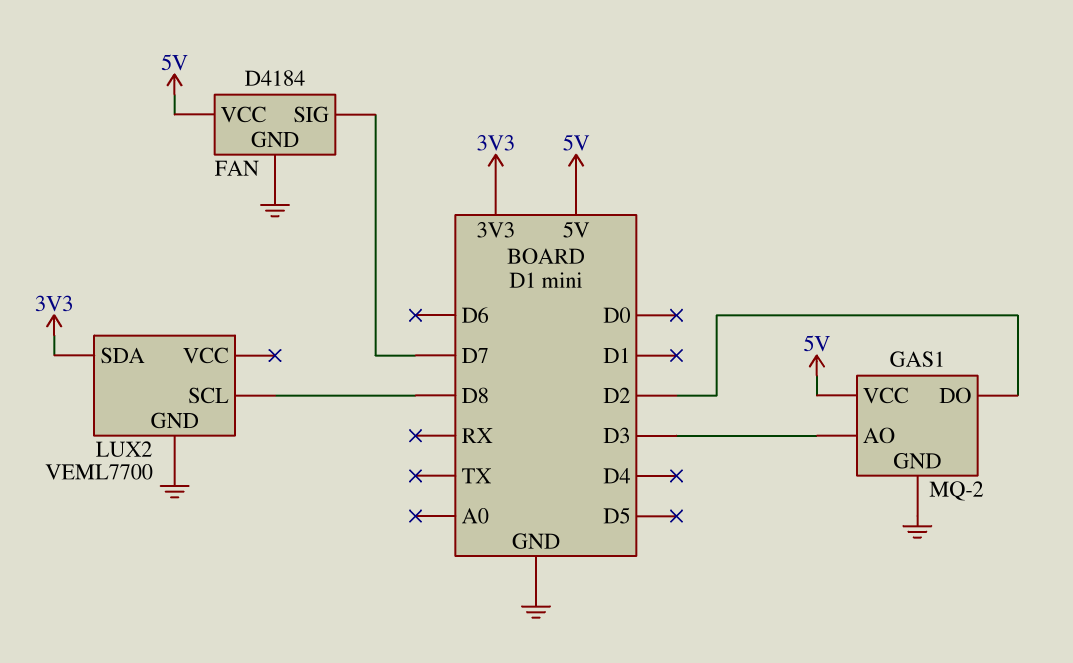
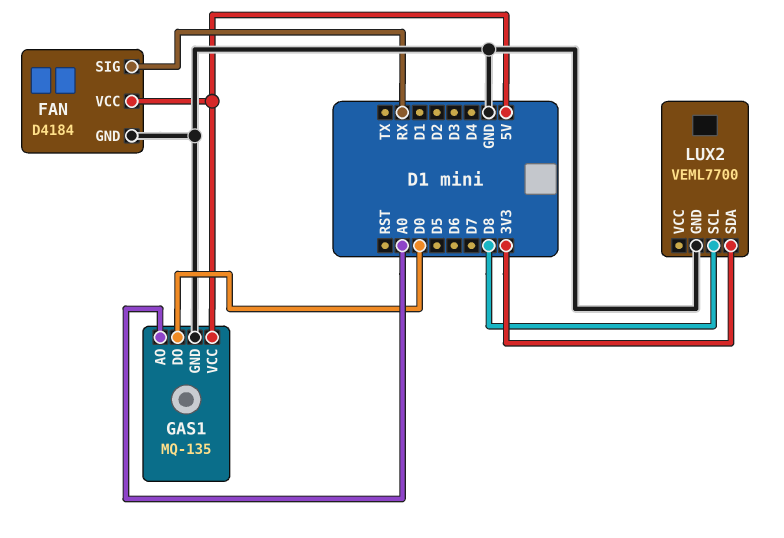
FAN pin SIG: D7 -> RX
GAS1: MQ-2 -> MQ-135
GAS1 pin AO: D3 -> A0
GAS1 pin DO: D2 -> D0

